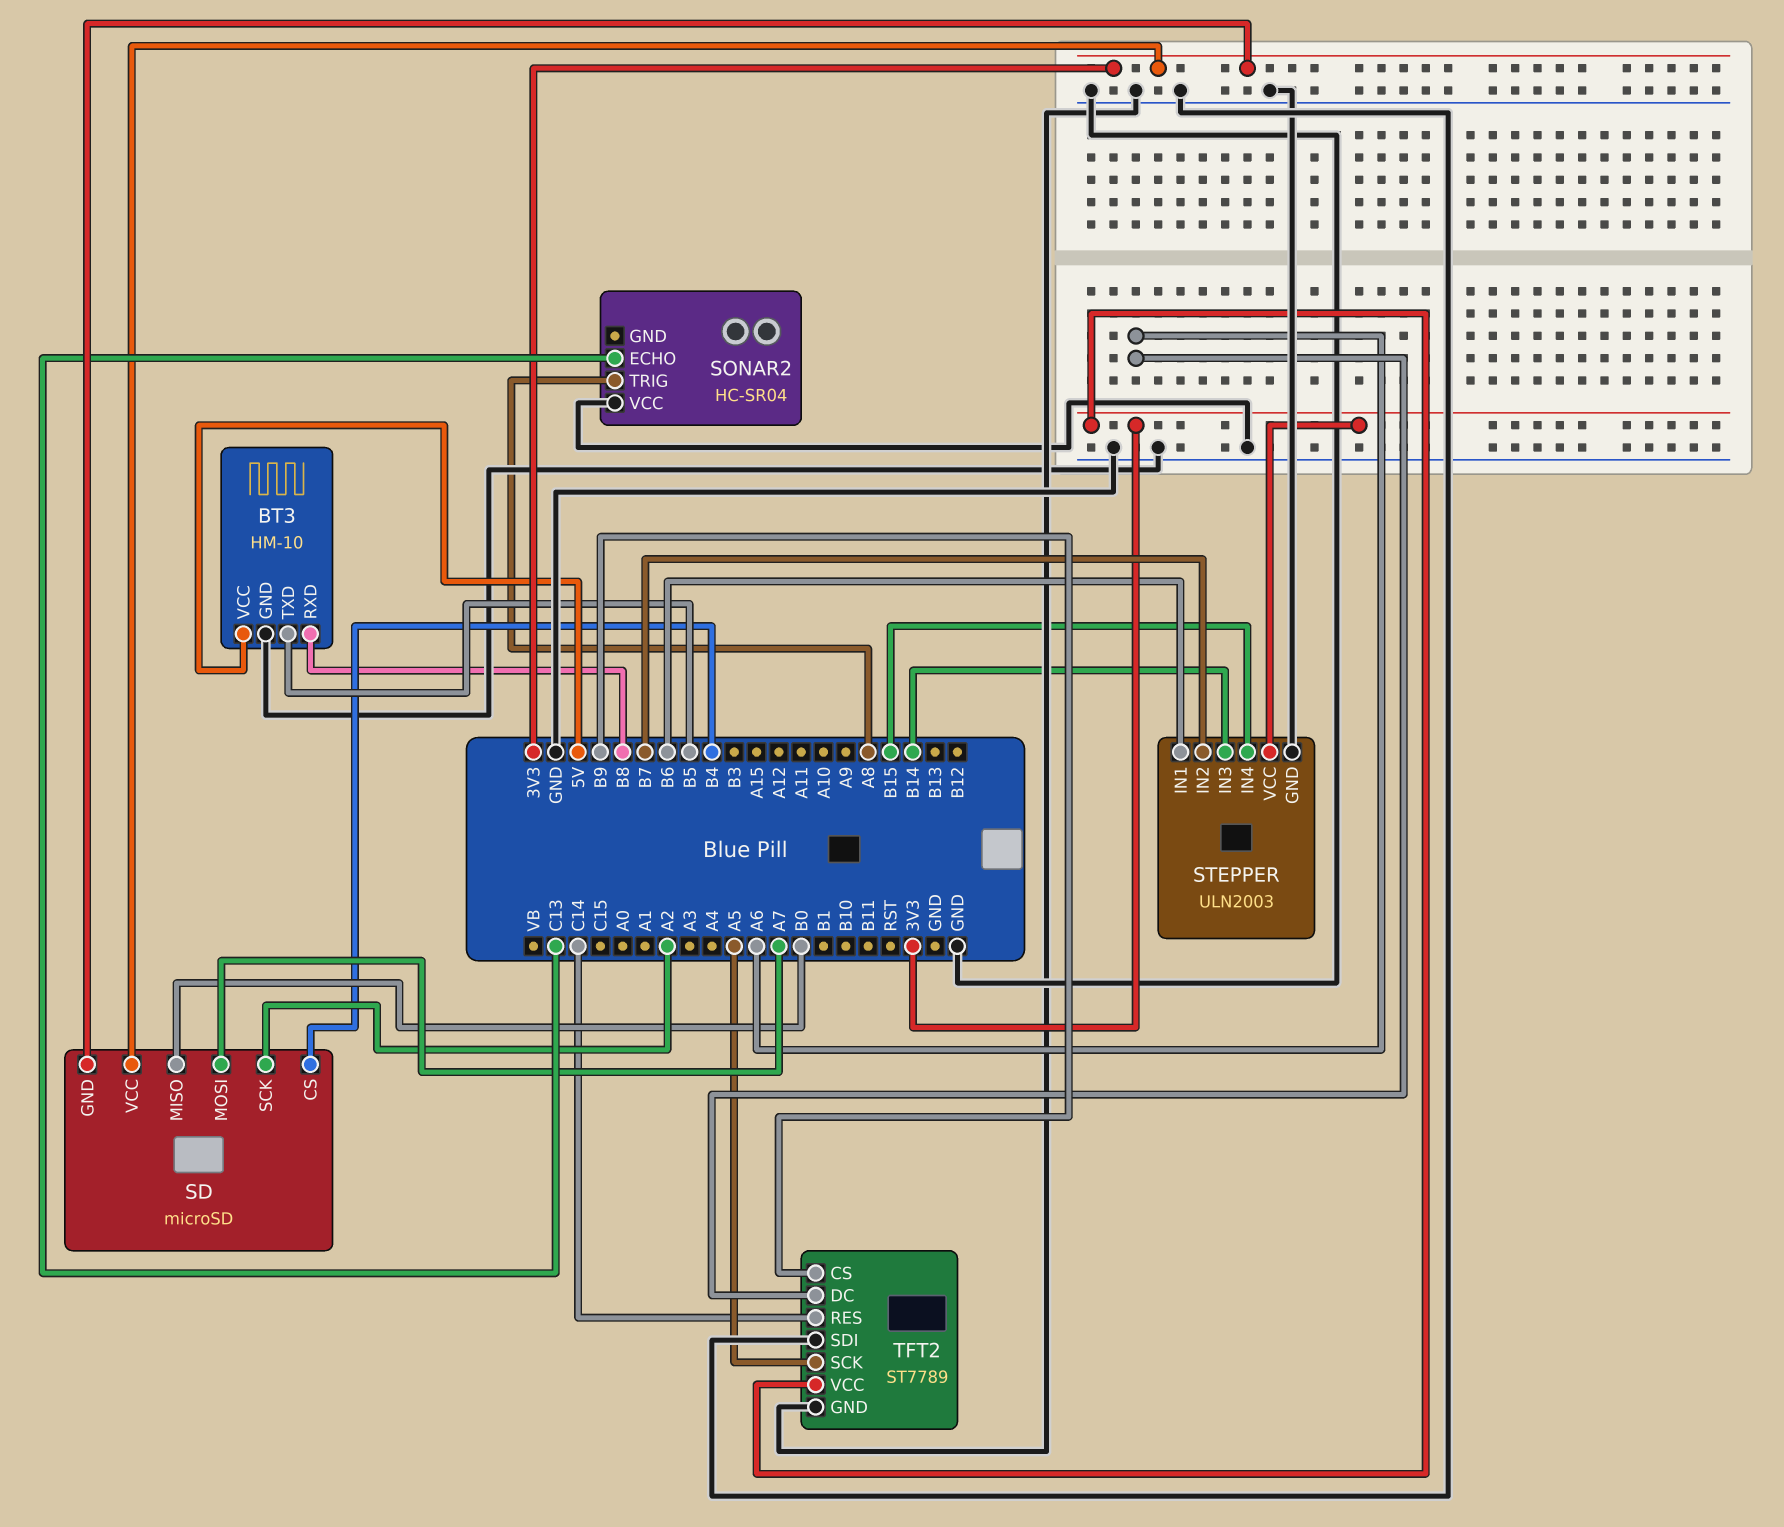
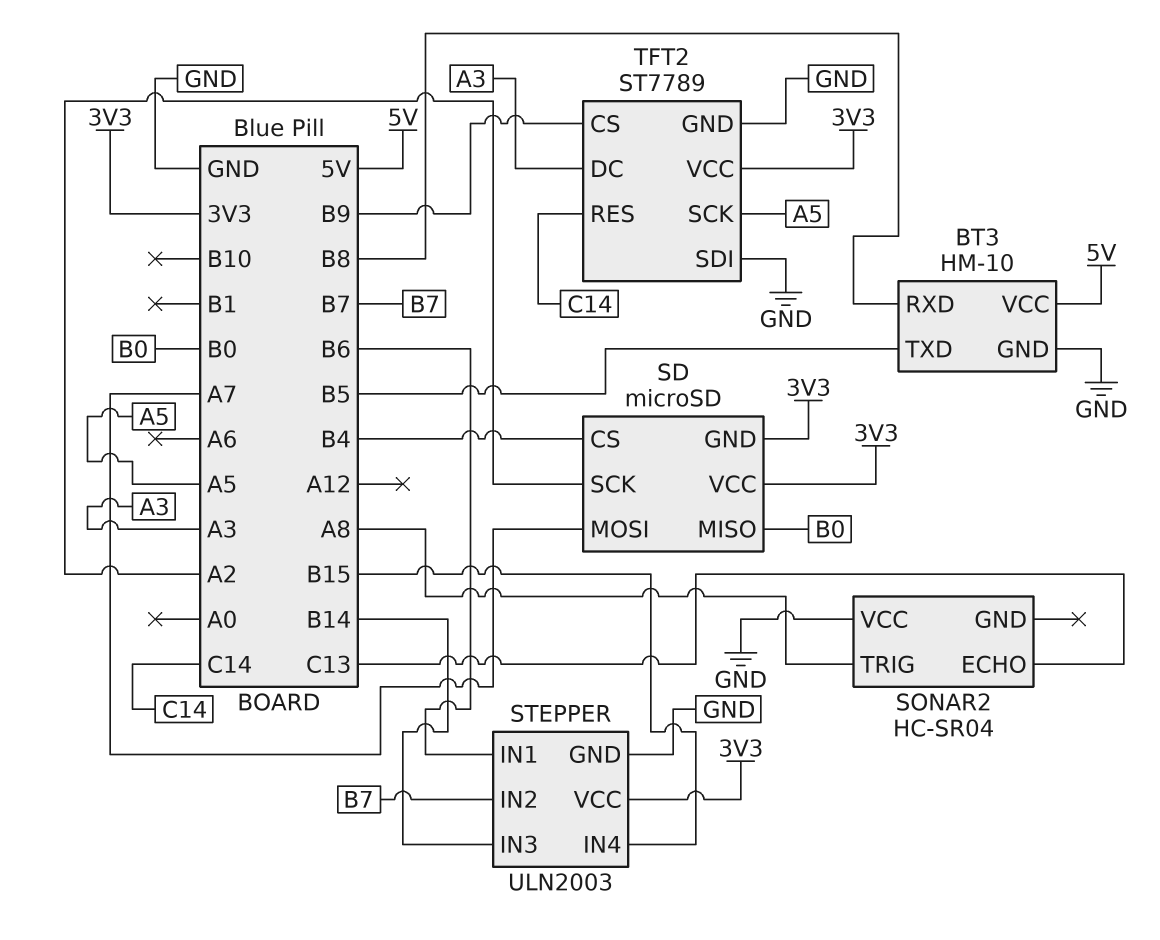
TFT2 pin DC: A6 -> A3

